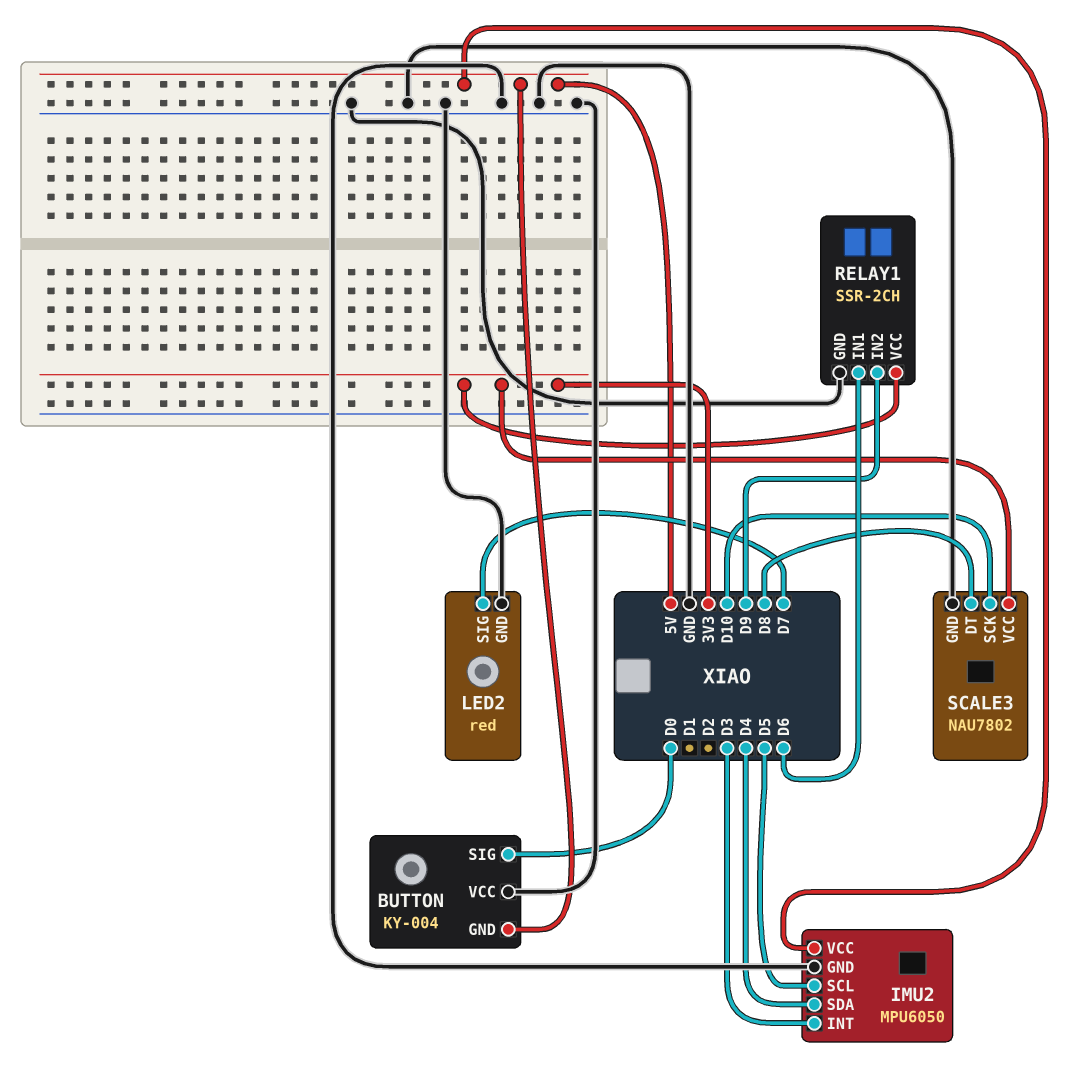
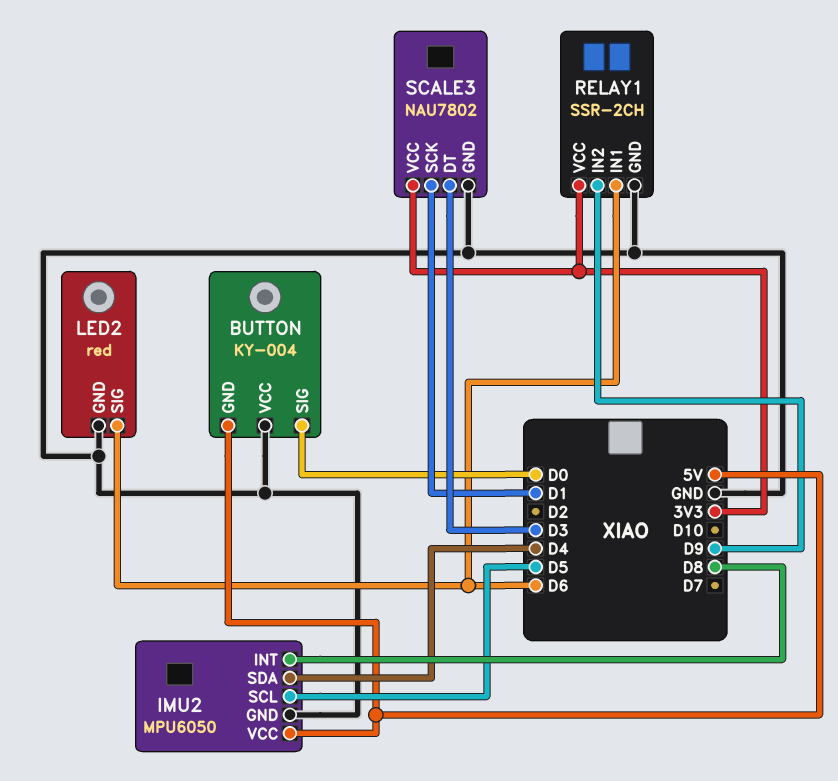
IMU2 pin INT: D3 -> D8
LED2 pin SIG: D7 -> D6
SCALE3 pin DT: D8 -> D3
SCALE3 pin SCK: D10 -> D1

